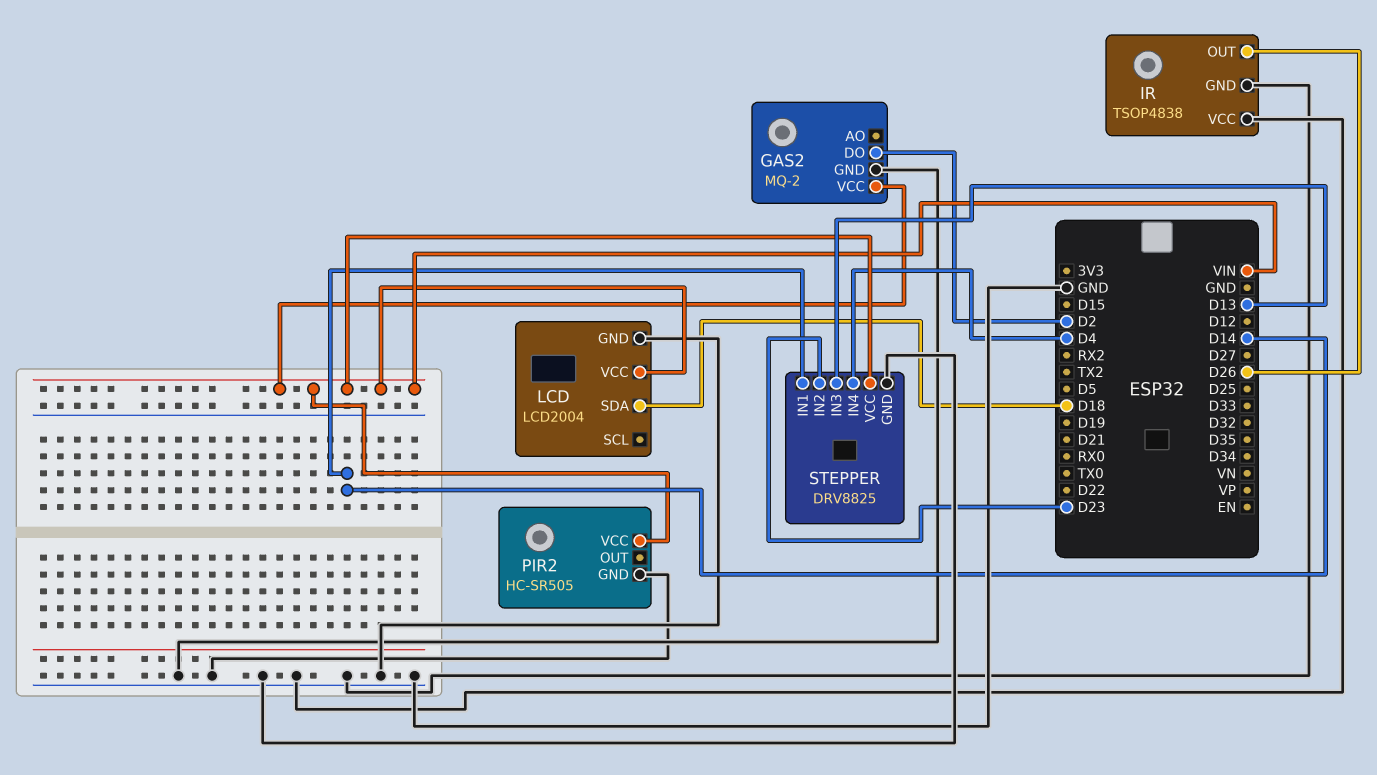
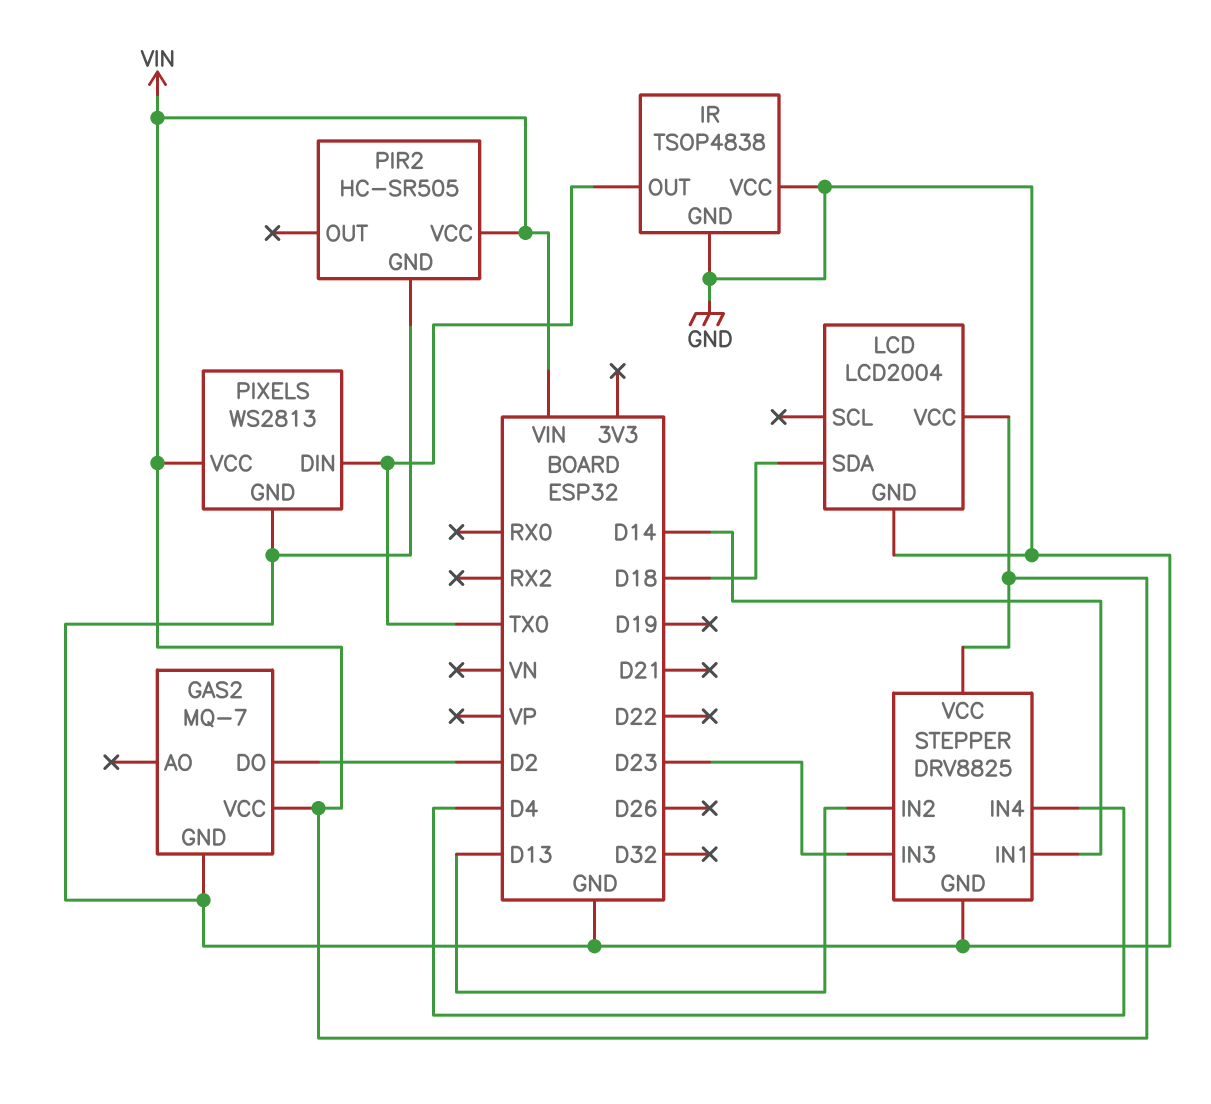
GAS2: MQ-2 -> MQ-7
IR pin OUT: D26 -> TX0
PIXELS: none -> WS2813
PIXELS pin DIN: none -> TX0
PIXELS pin GND: none -> GND
PIXELS pin VCC: none -> VIN
STEPPER pin IN2: D23 -> D13
STEPPER pin IN3: D13 -> D23

